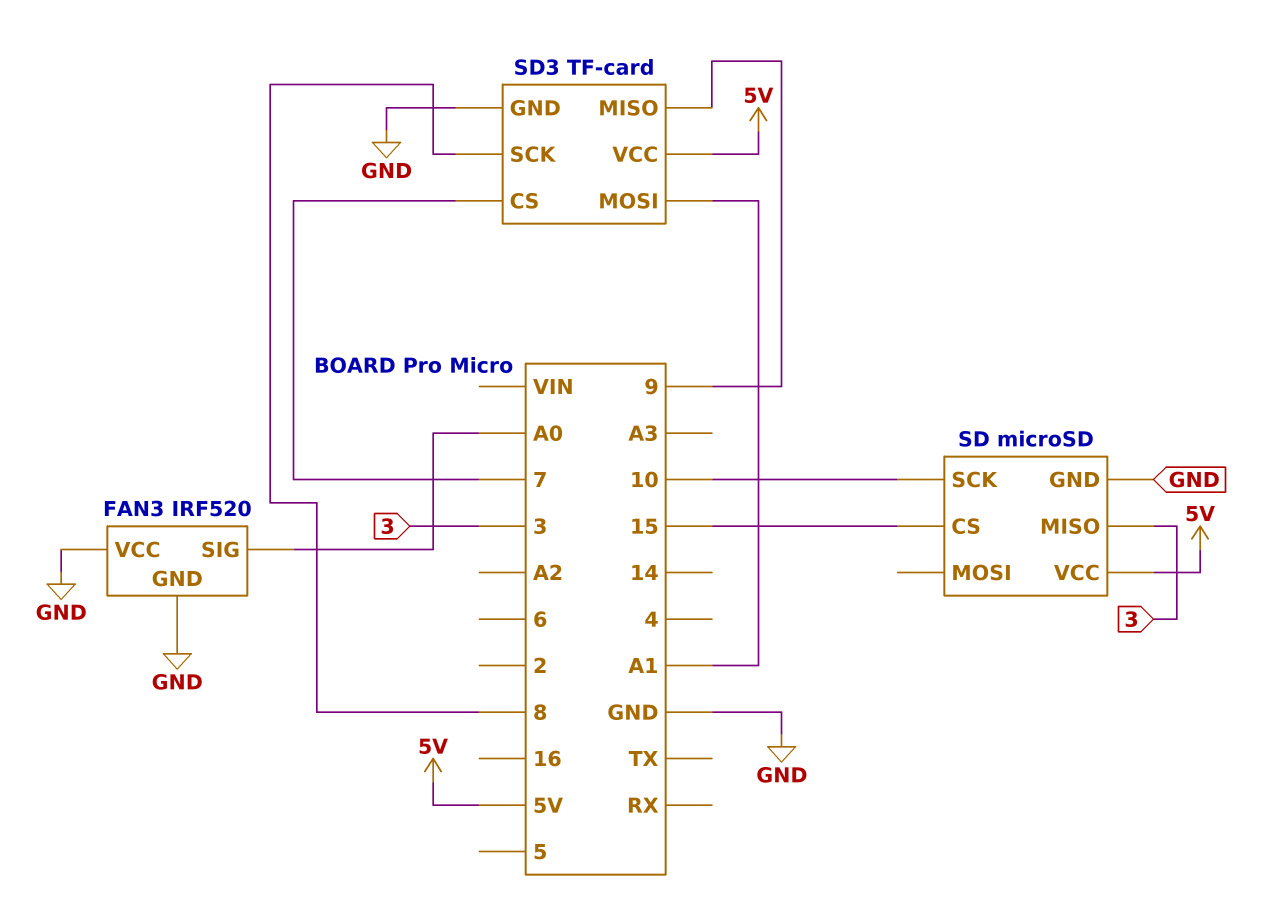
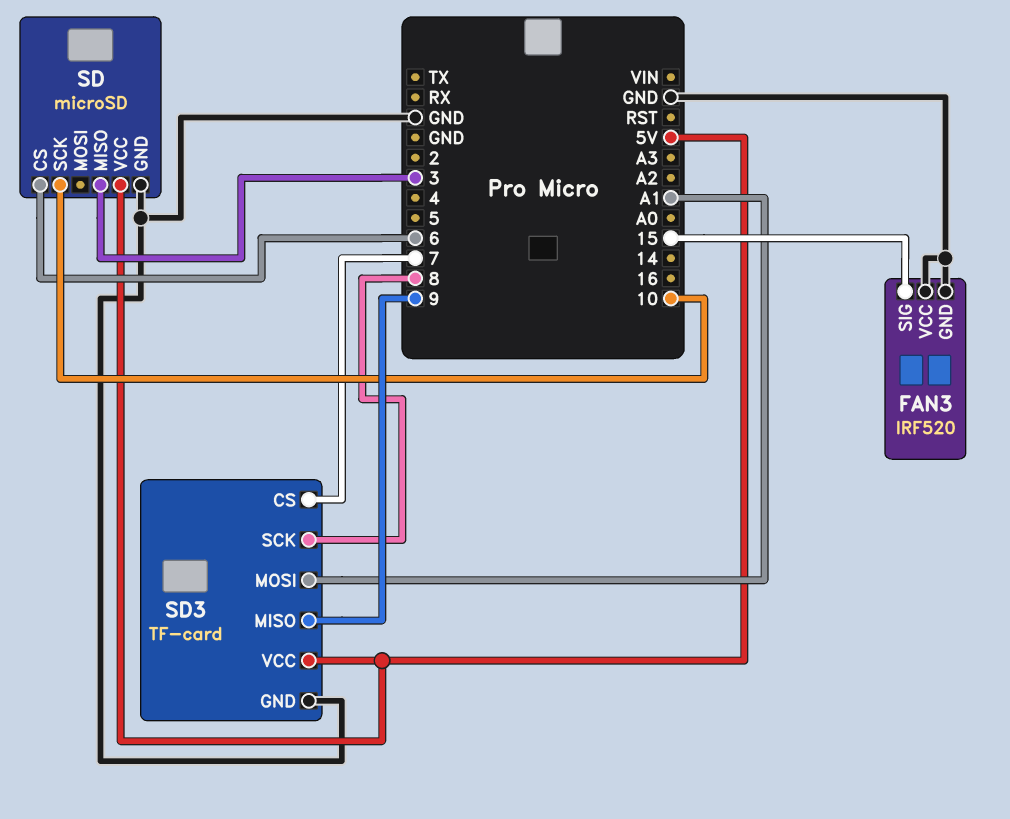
FAN3 pin SIG: A0 -> 15
SD pin CS: 15 -> 6

